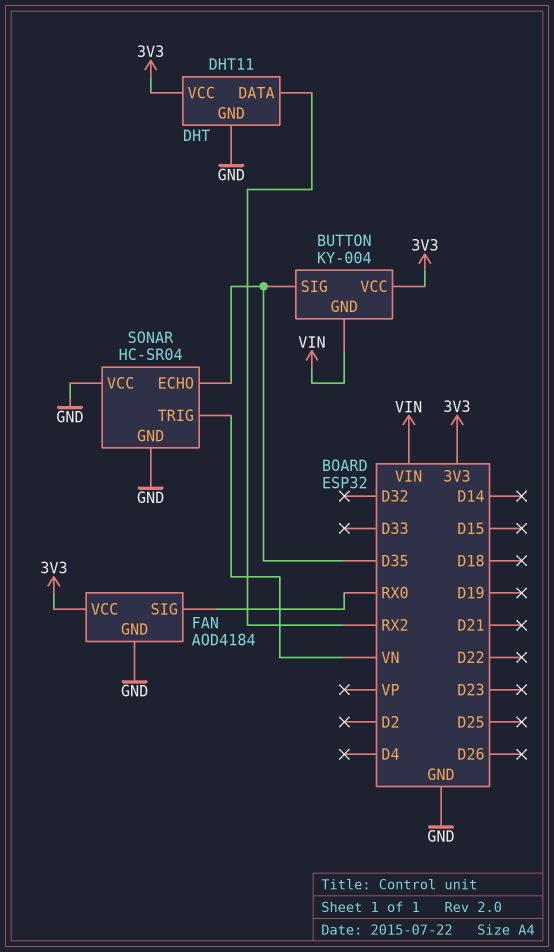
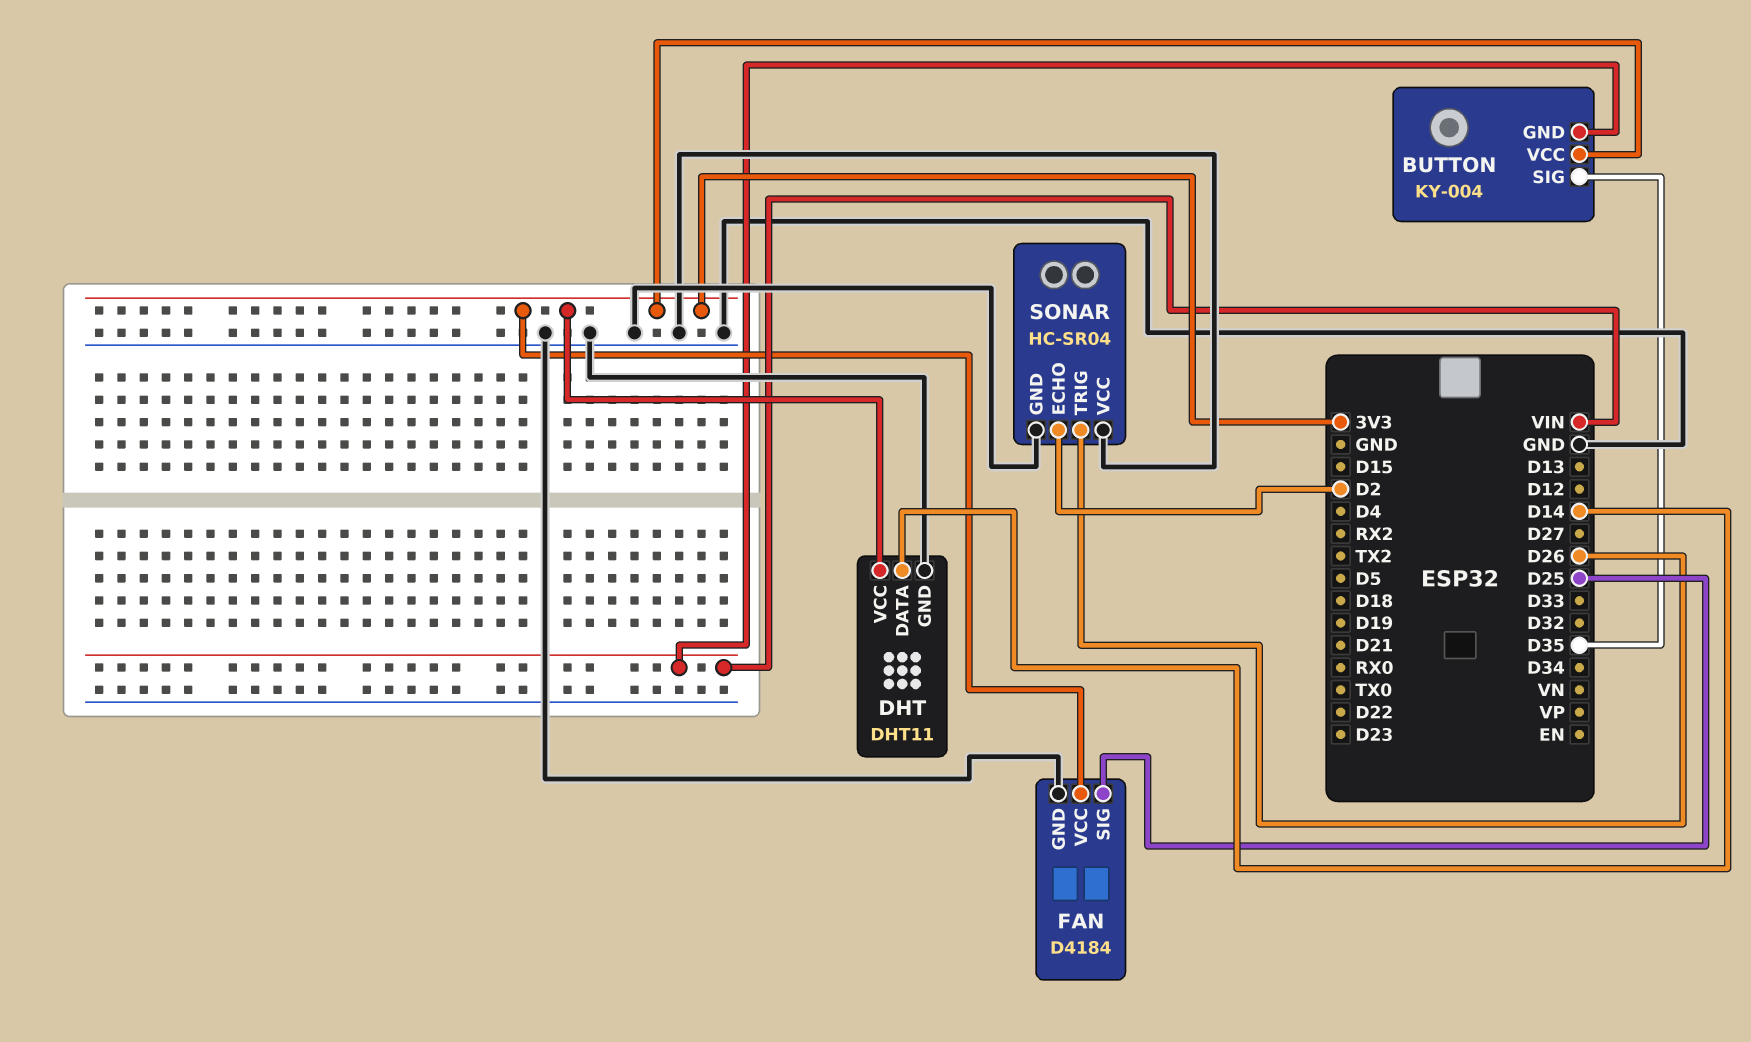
DHT pin DATA: RX2 -> D14
FAN: AOD4184 -> D4184
FAN pin SIG: RX0 -> D25
SONAR pin ECHO: D35 -> D2
SONAR pin TRIG: VN -> D26

